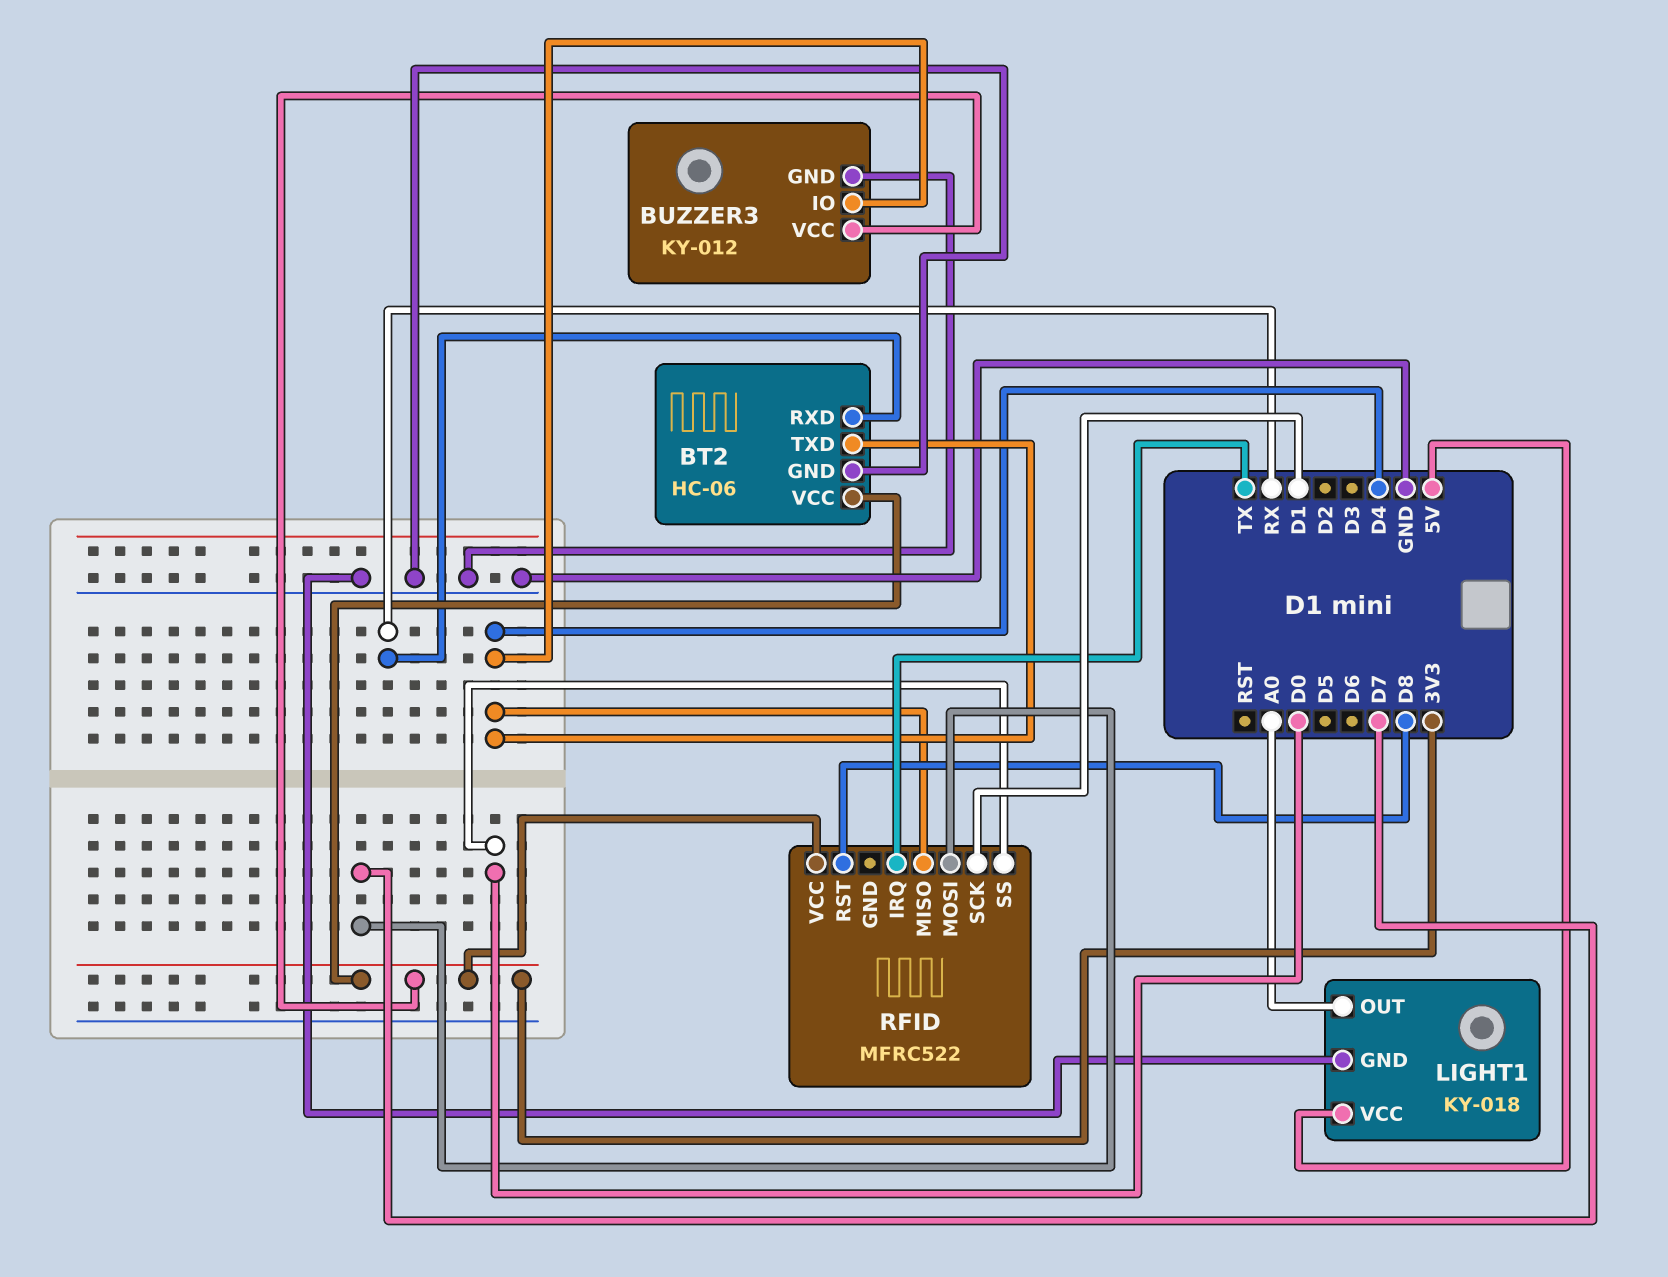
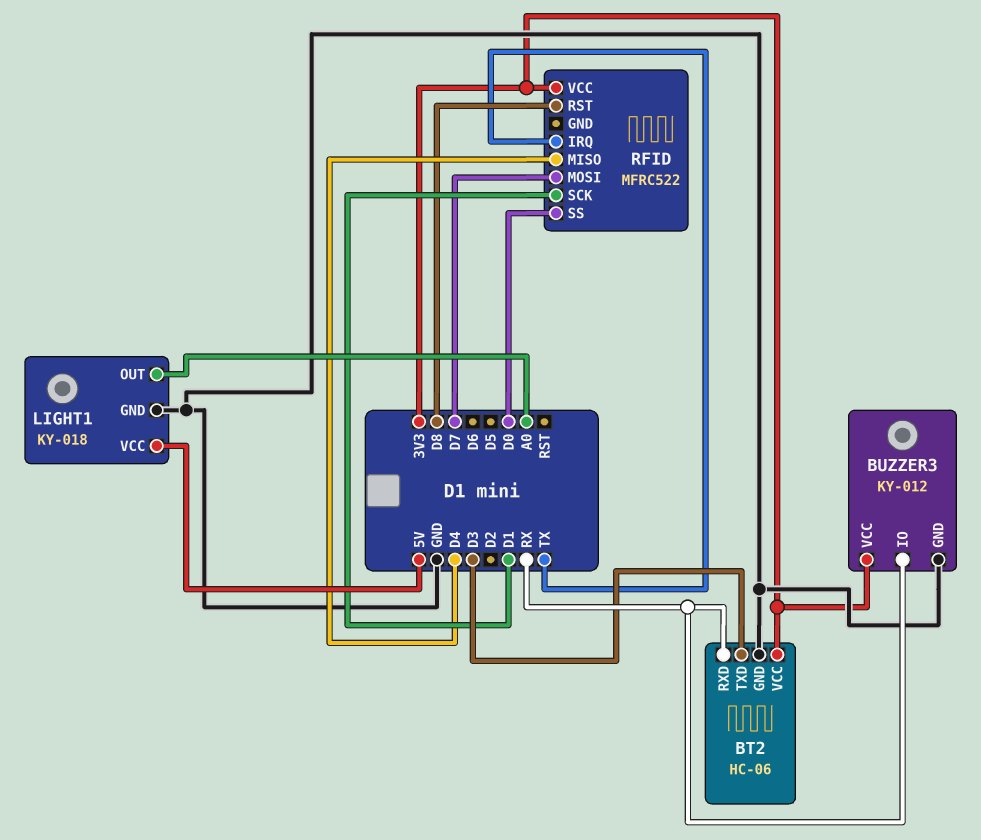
BT2 pin TXD: D4 -> D3
BUZZER3 pin IO: D4 -> RX

